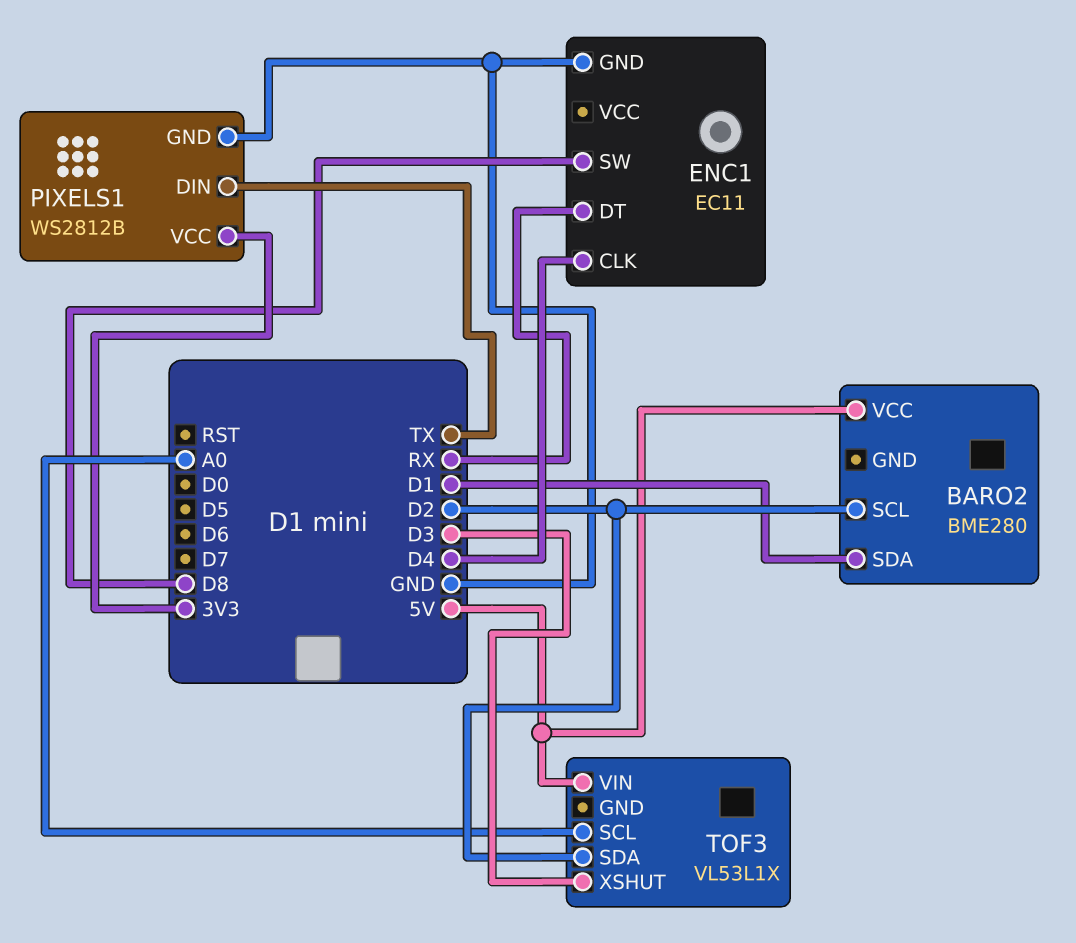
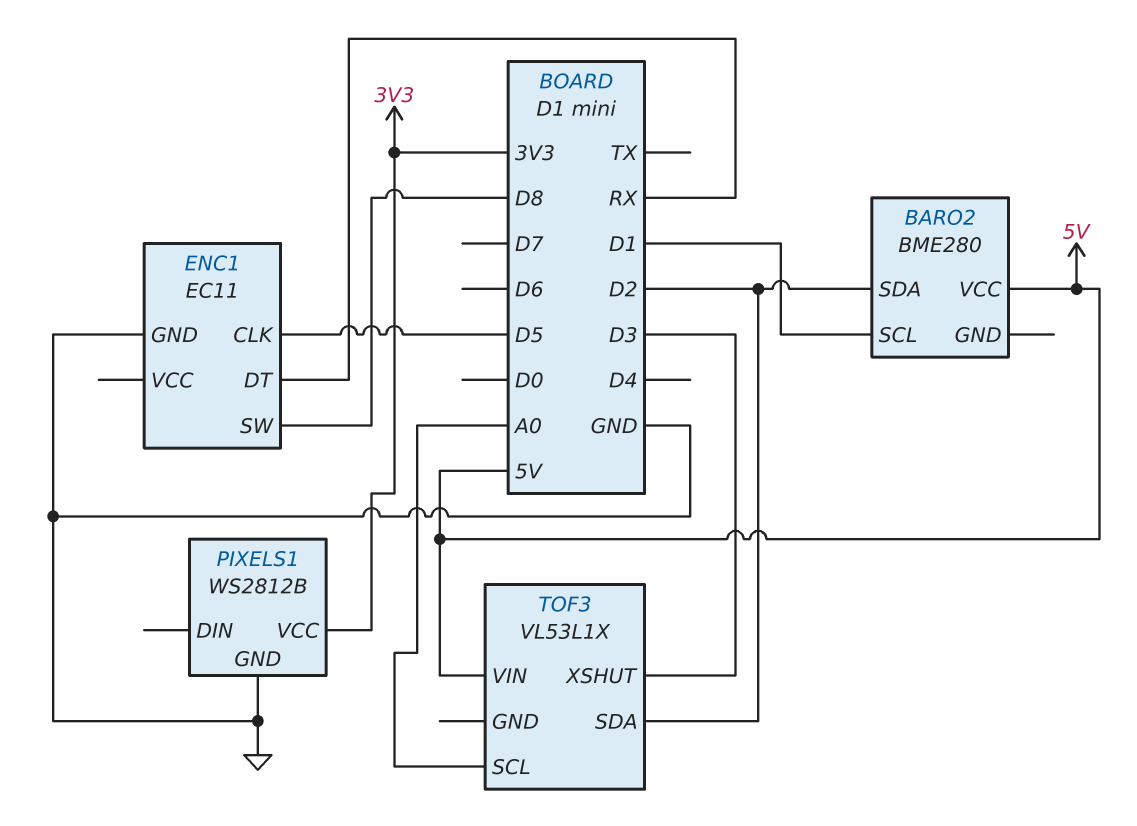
BARO2 pin SCL: D2 -> D1
BARO2 pin SDA: D1 -> D2
ENC1 pin CLK: D4 -> D5
PIXELS1 pin DIN: TX -> none

